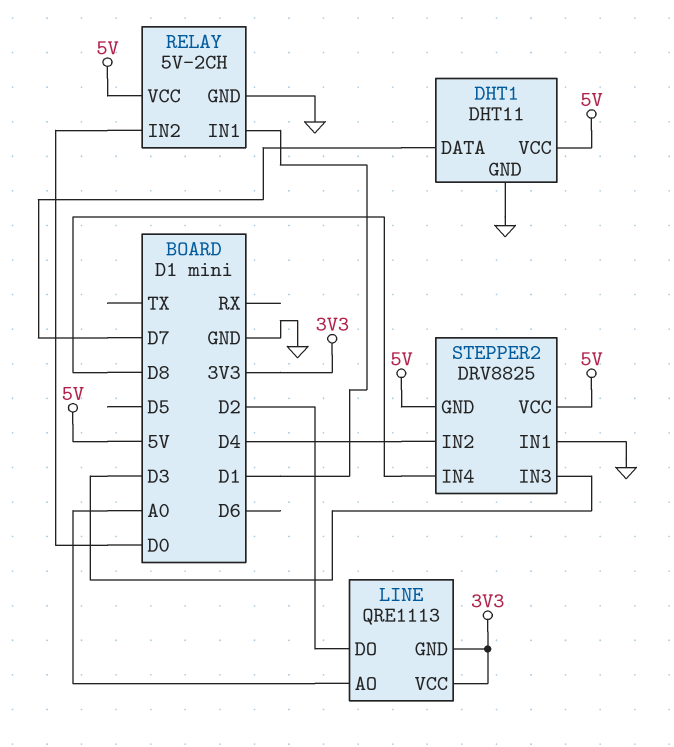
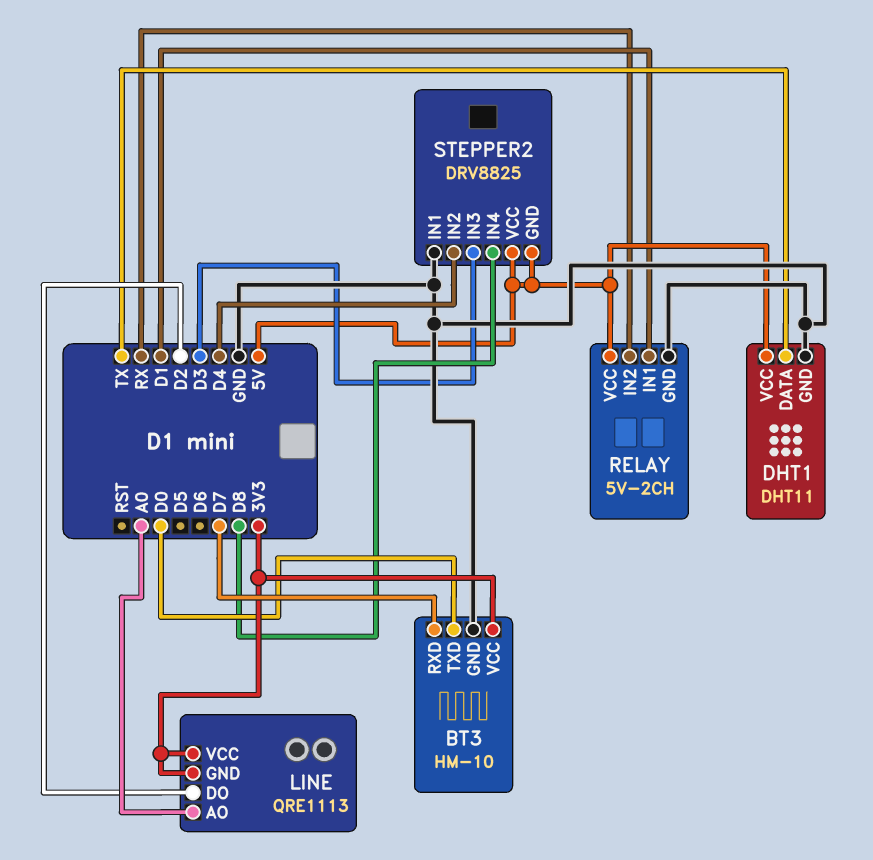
BT3: none -> HM-10
BT3 pin GND: none -> GND
BT3 pin RXD: none -> D7
BT3 pin TXD: none -> D0
BT3 pin VCC: none -> 3V3
DHT1 pin DATA: D7 -> TX
RELAY pin IN2: D0 -> RX

